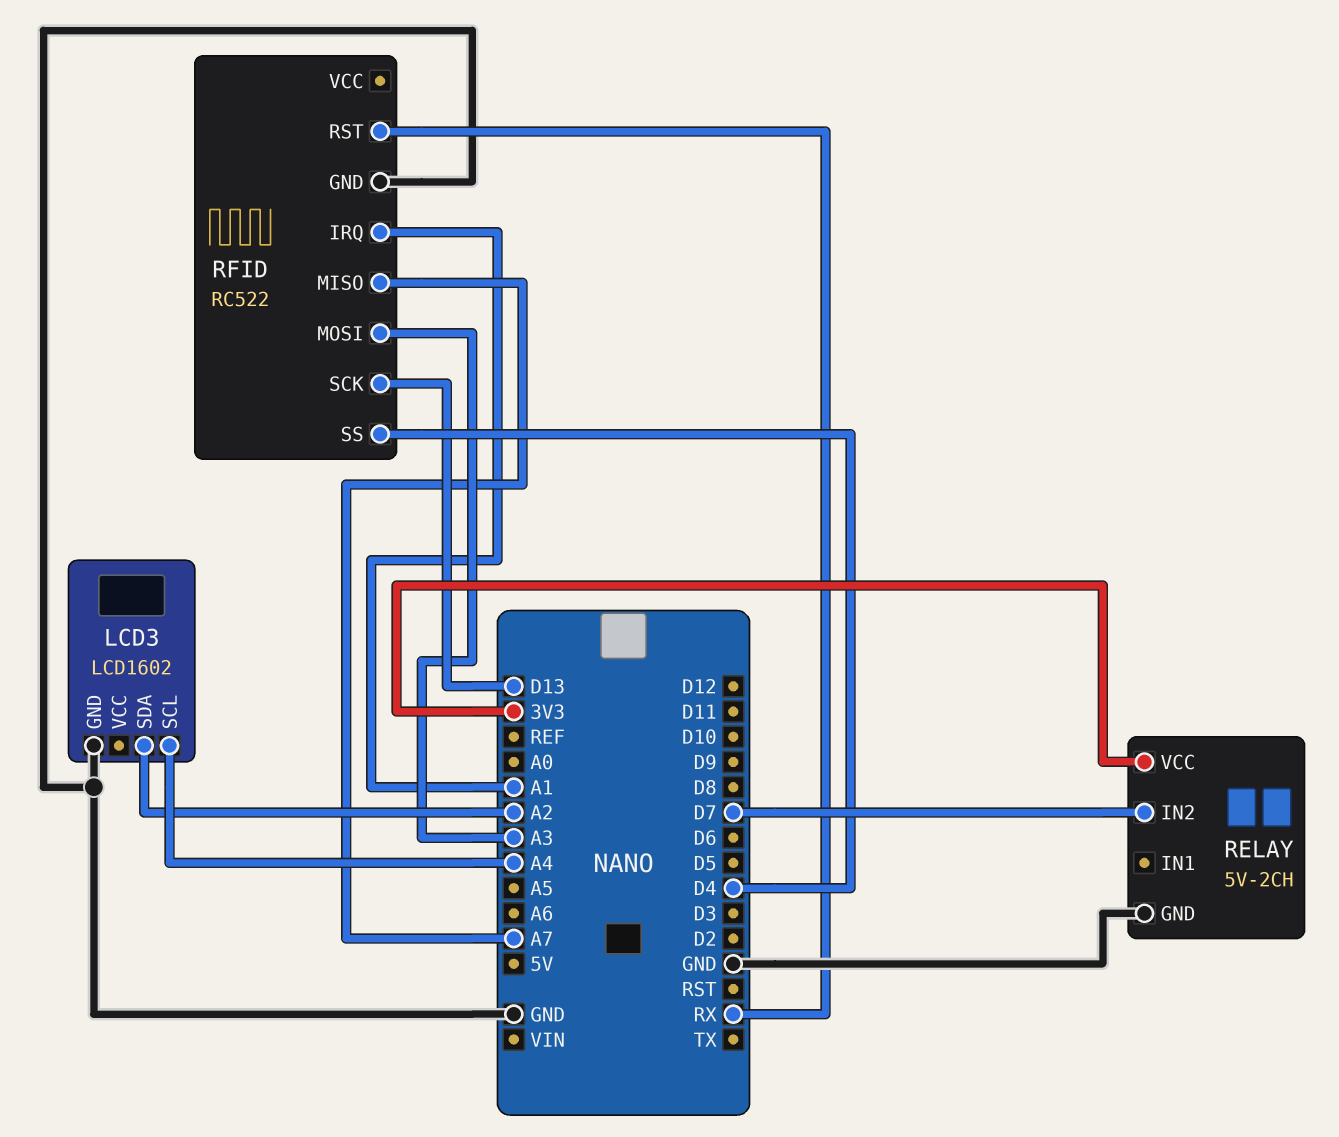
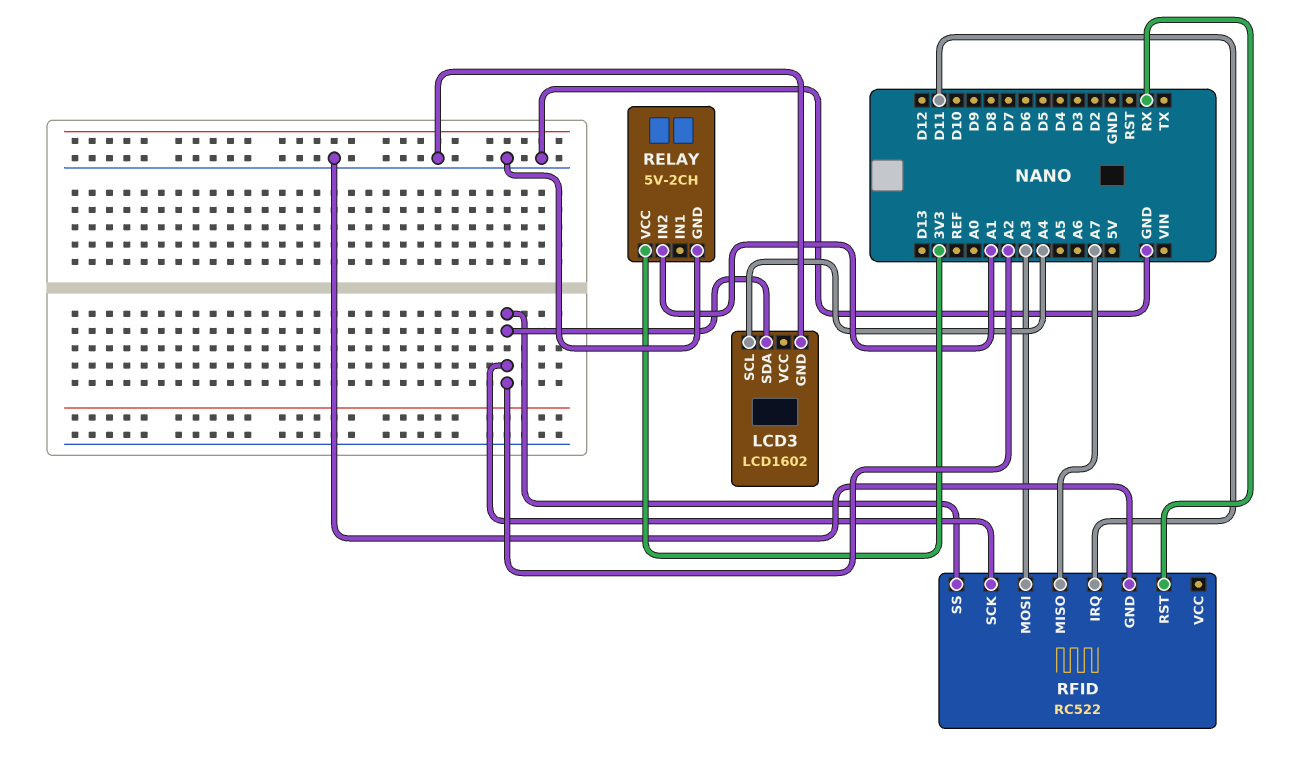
RELAY pin IN2: D7 -> A1
RFID pin IRQ: A1 -> D11
RFID pin SCK: D13 -> A2
RFID pin SS: D4 -> A2

